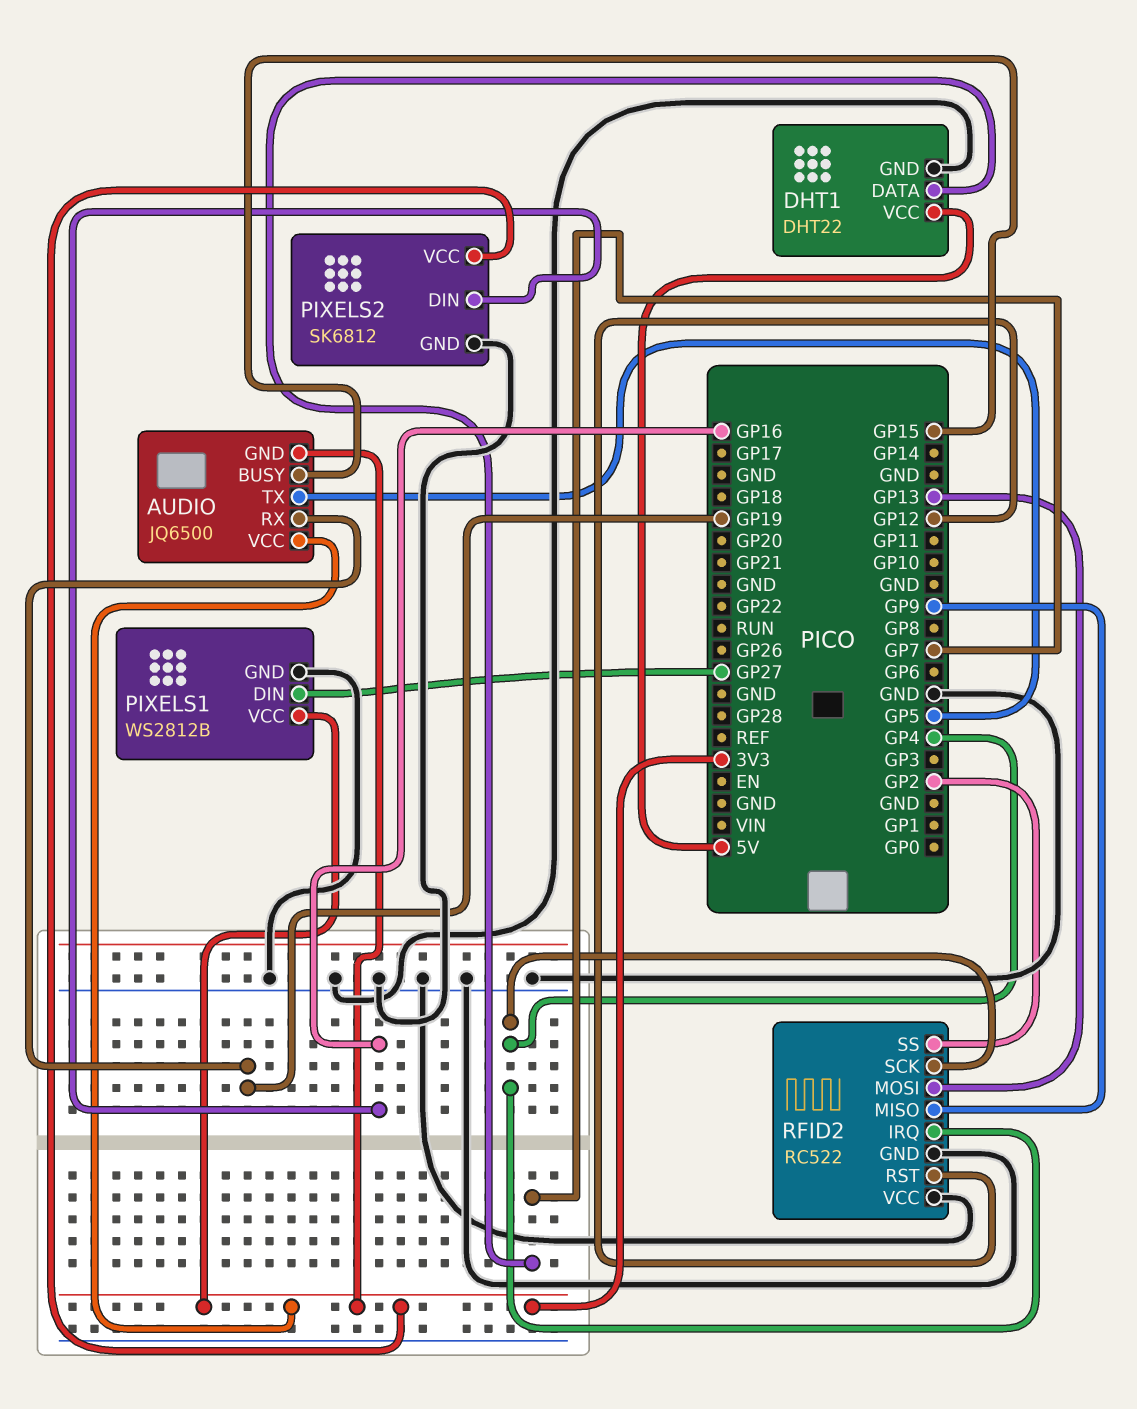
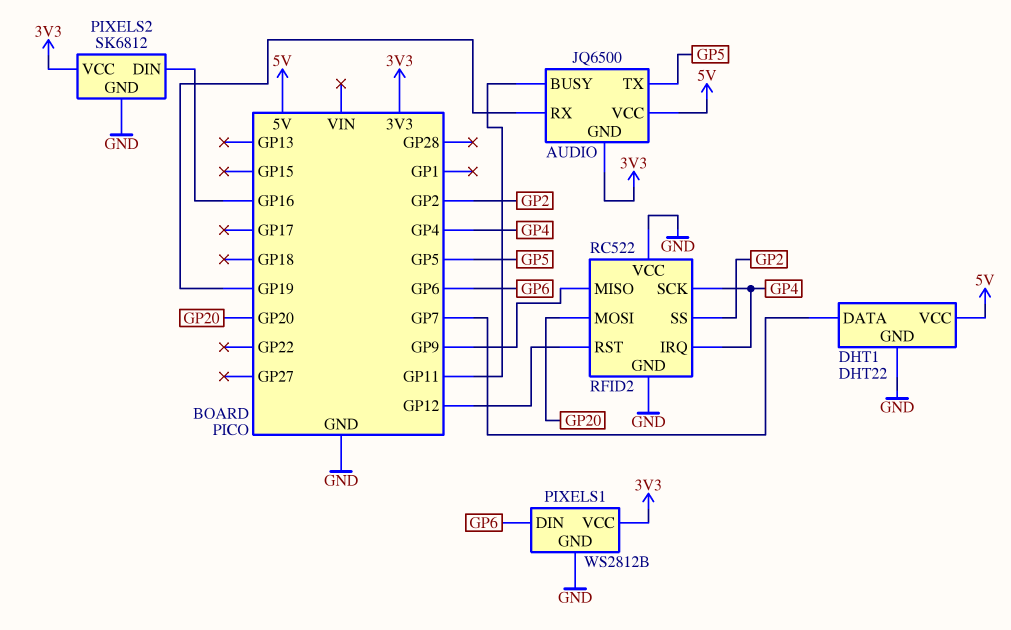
AUDIO pin BUSY: GP15 -> GP11
AUDIO pin VCC: 3V3 -> 5V
PIXELS1 pin DIN: GP27 -> GP6
RFID2 pin MOSI: GP13 -> GP20

